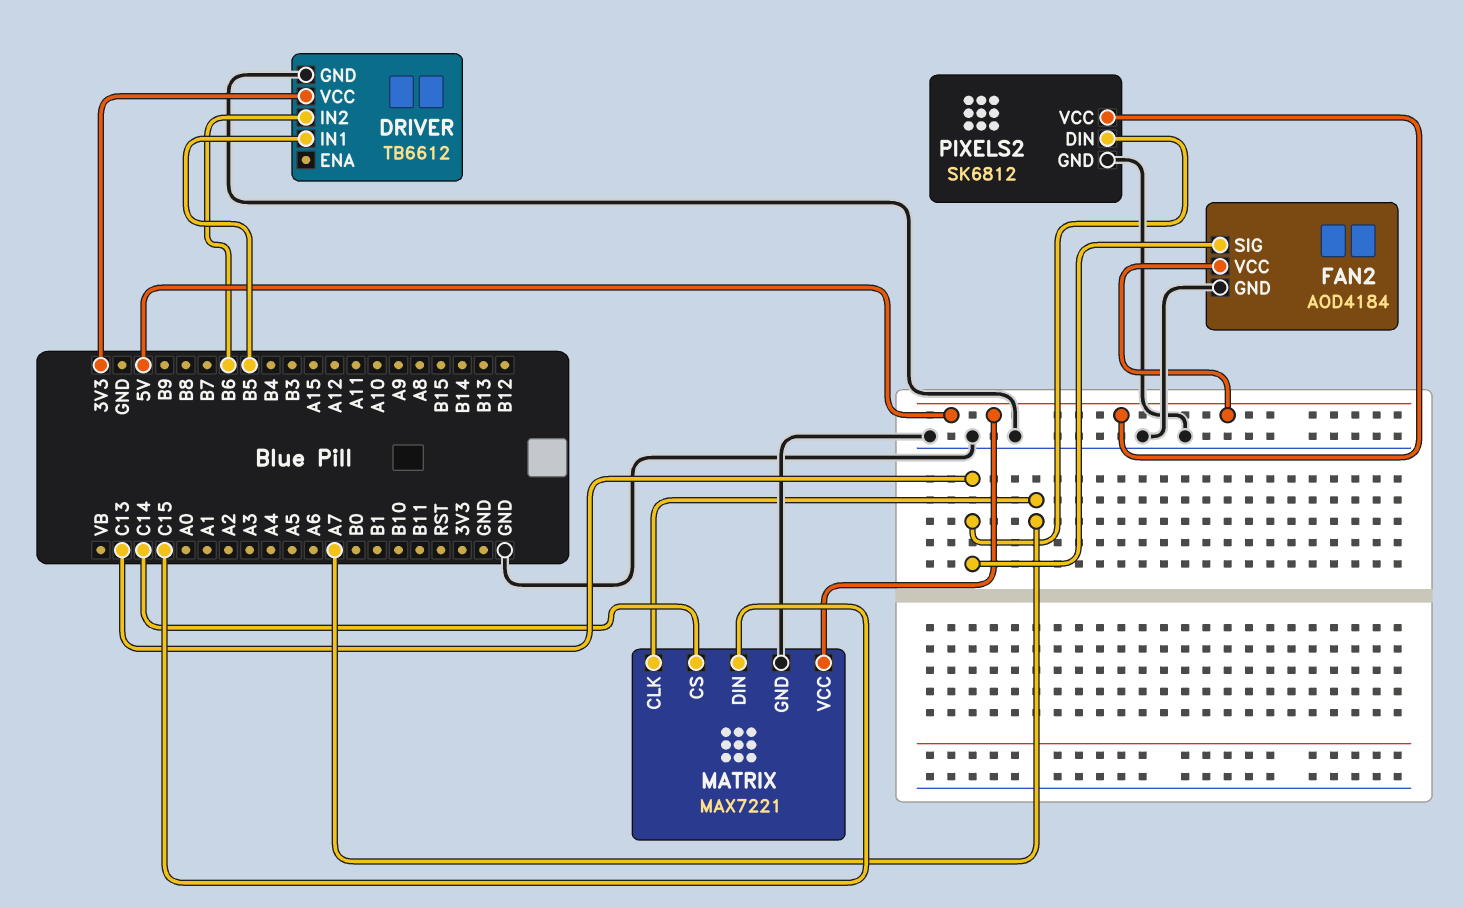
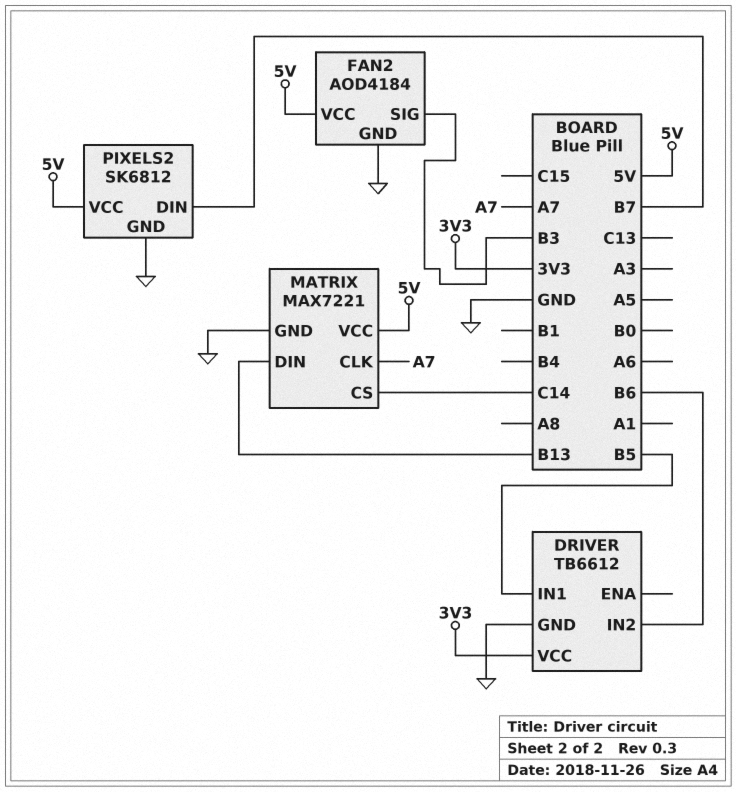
FAN2 pin SIG: C13 -> B3
MATRIX pin DIN: C15 -> B13
PIXELS2 pin DIN: C13 -> B7

